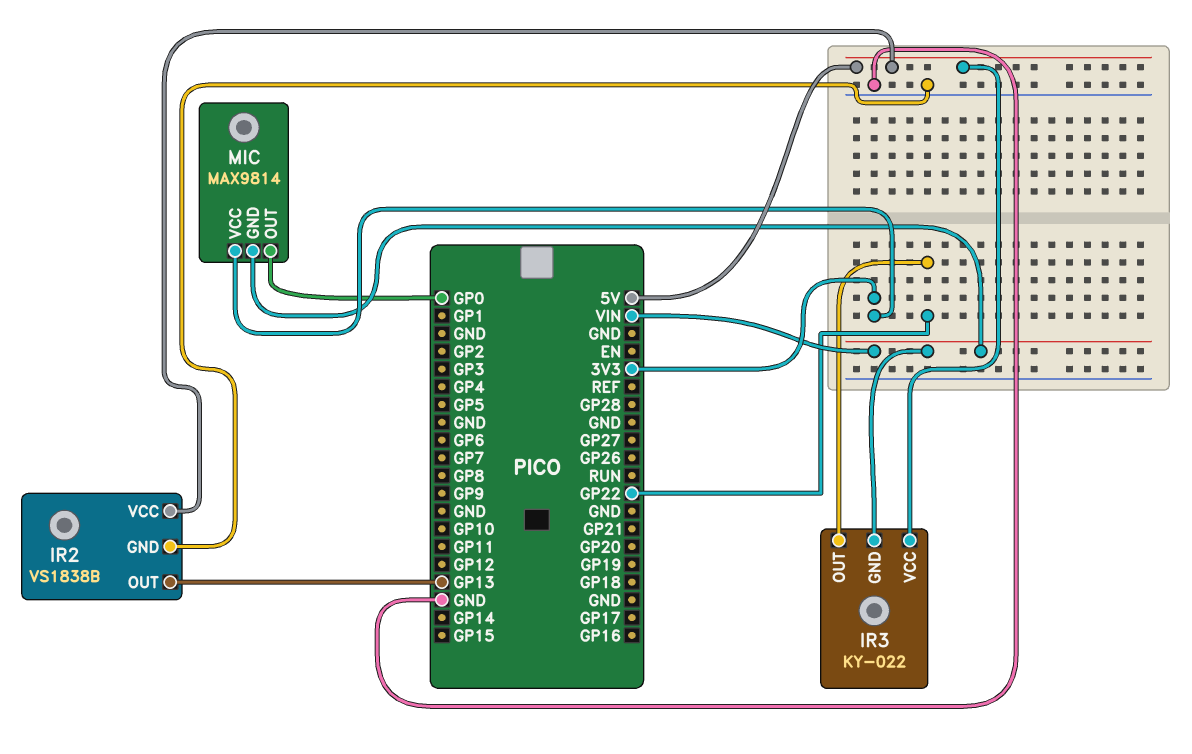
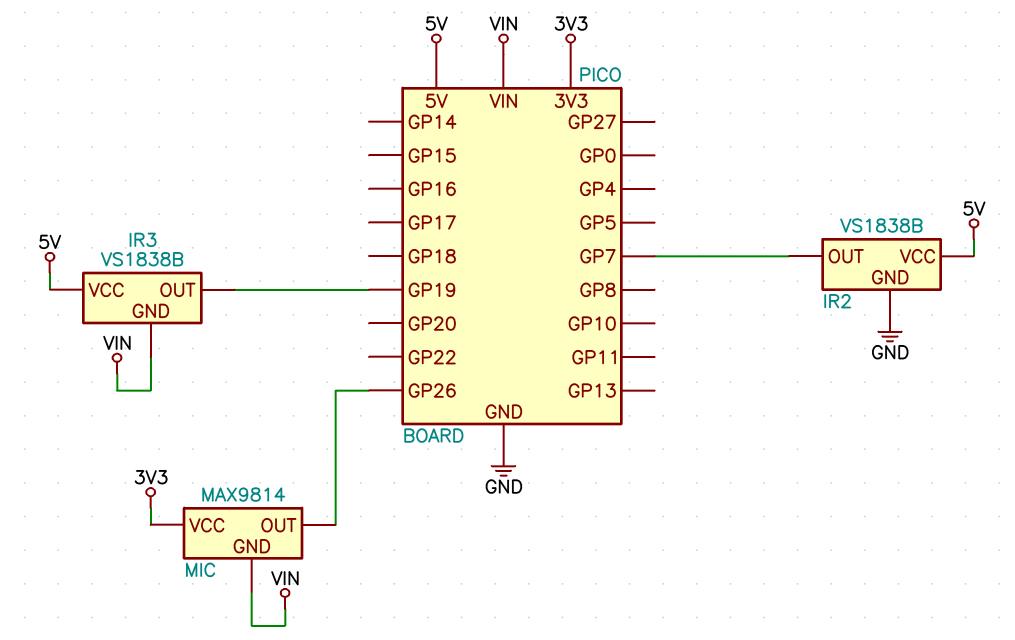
IR2 pin OUT: GP13 -> GP7
IR3: KY-022 -> VS1838B
IR3 pin OUT: GP22 -> GP19
MIC pin OUT: GP0 -> GP26

